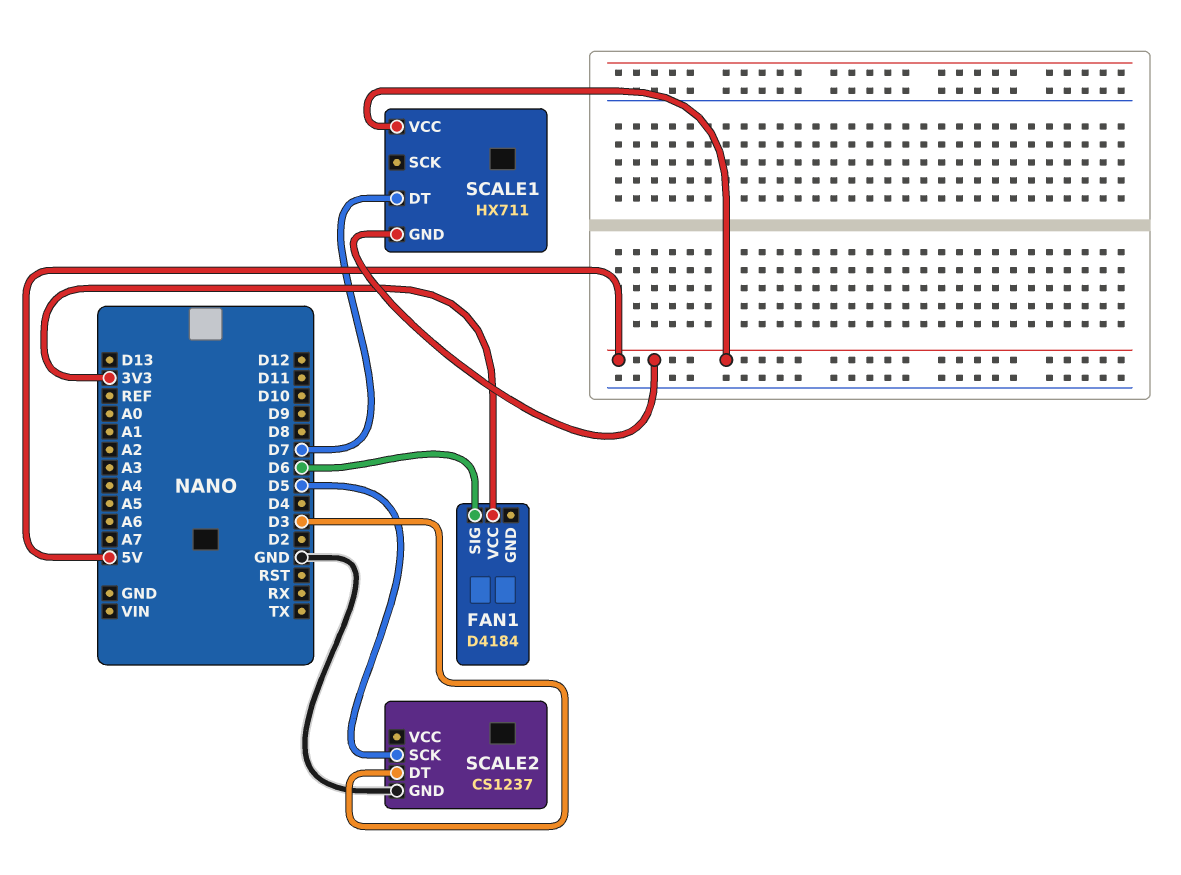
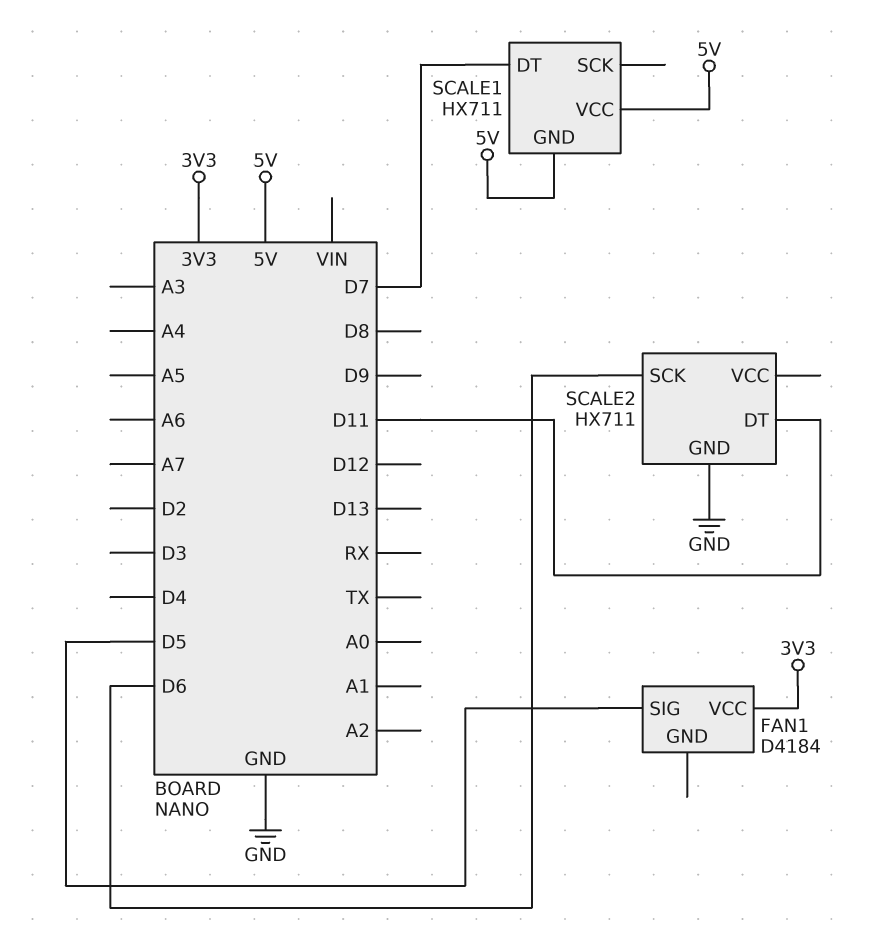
FAN1 pin SIG: D6 -> D5
SCALE2: CS1237 -> HX711
SCALE2 pin DT: D3 -> D11
SCALE2 pin SCK: D5 -> D6

